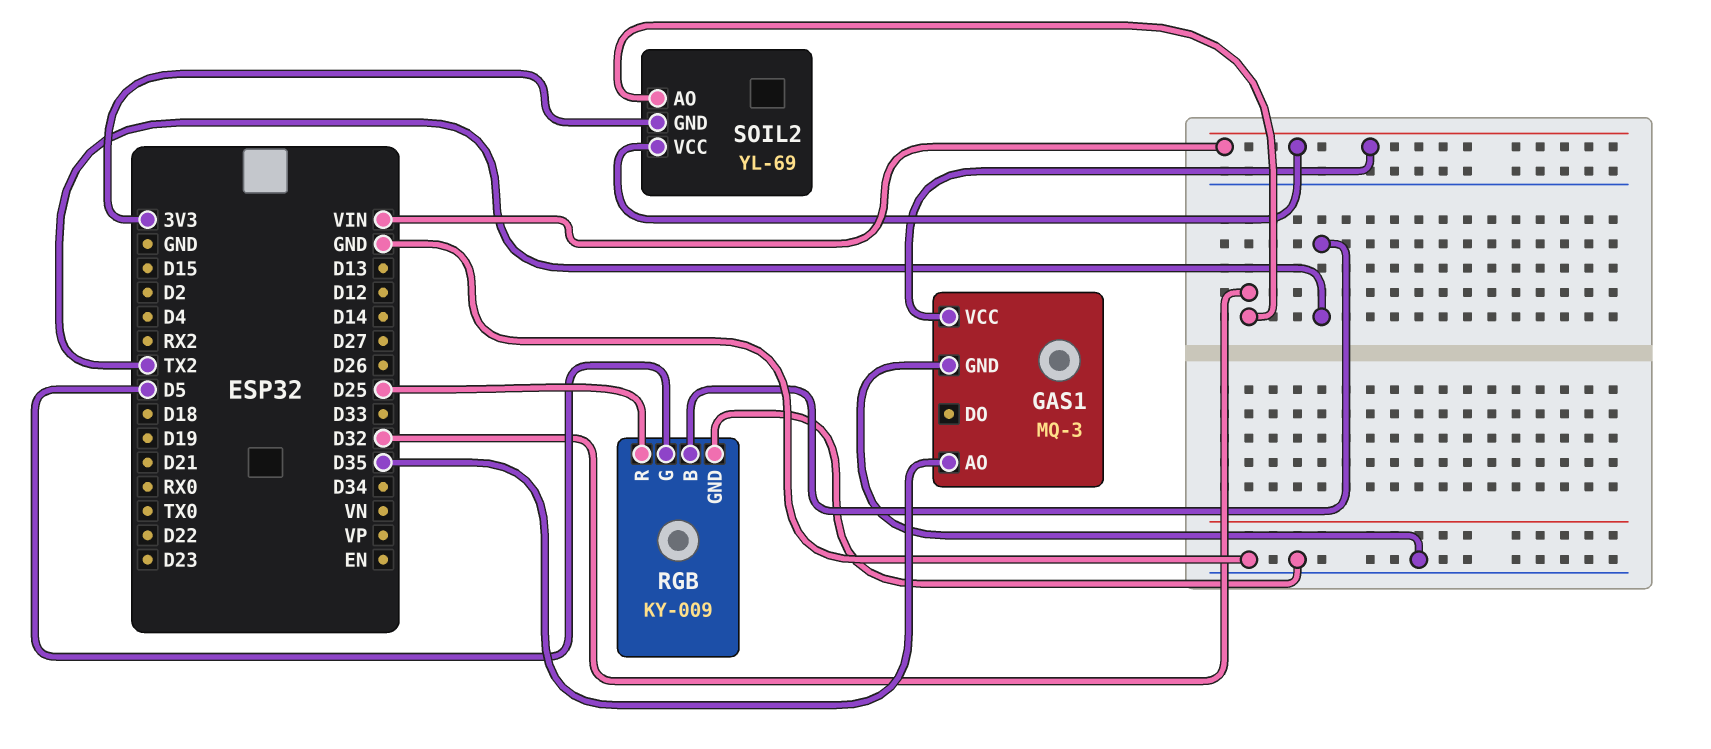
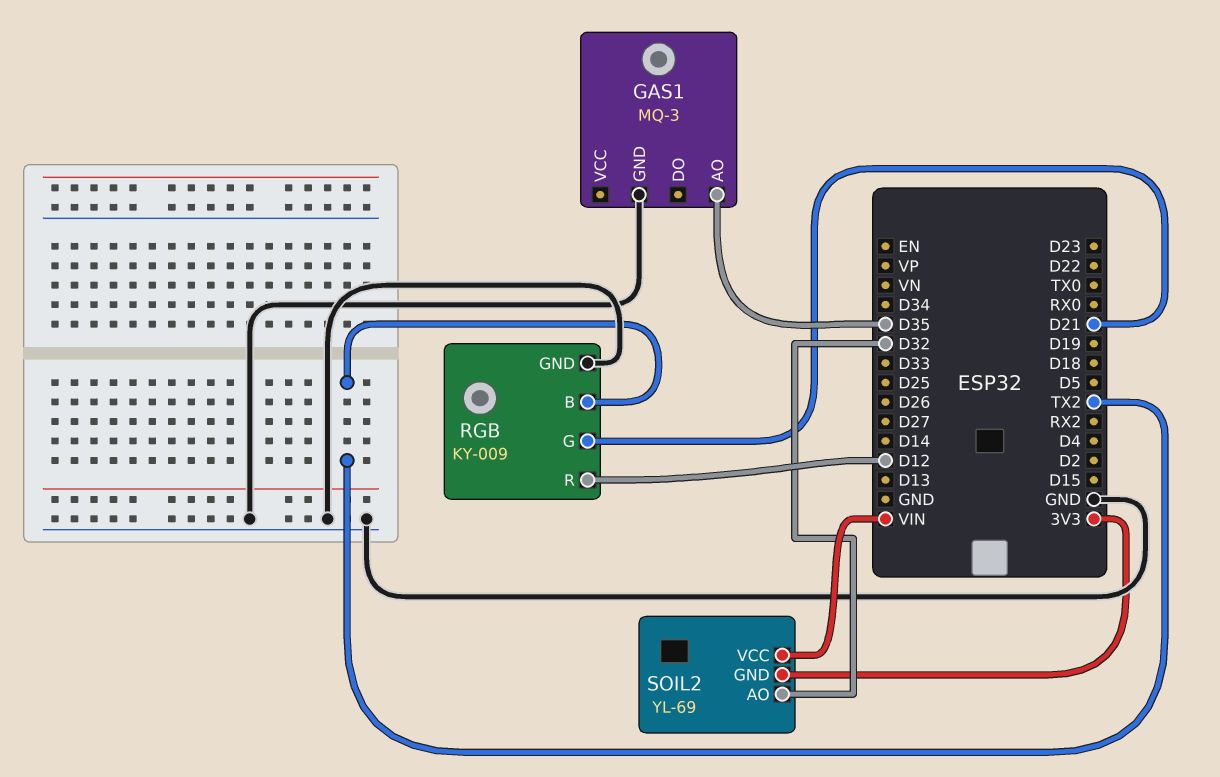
GAS1 pin VCC: VIN -> none
RGB pin G: D5 -> D21
RGB pin R: D25 -> D12

